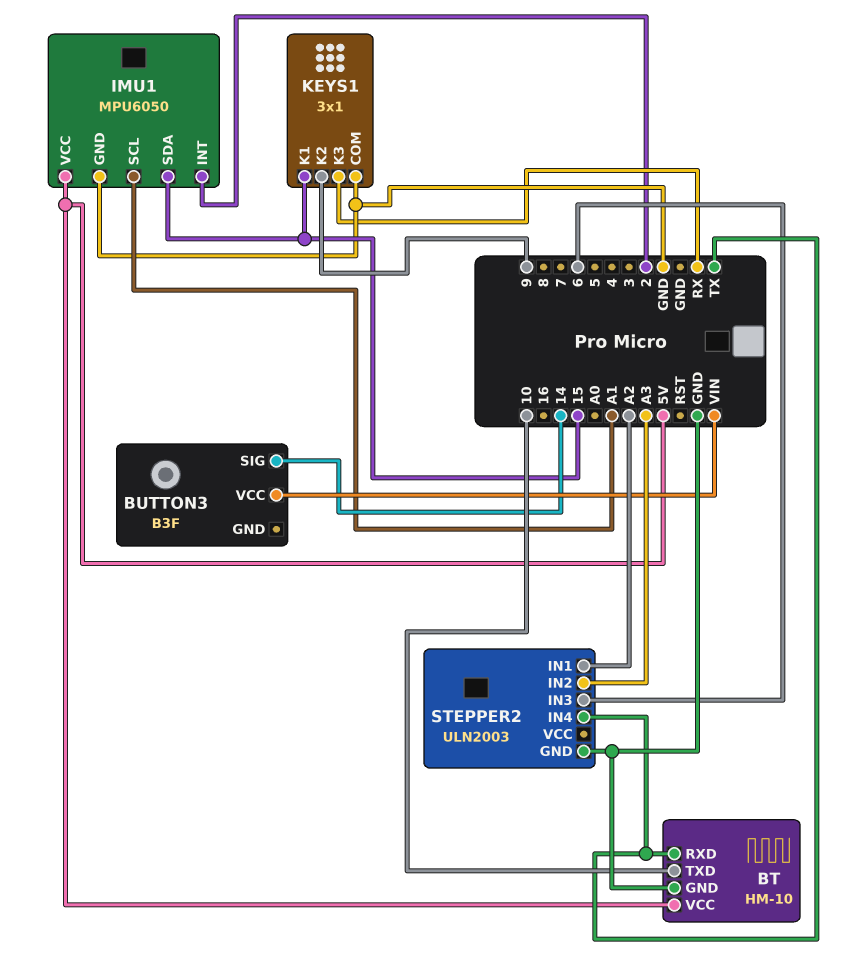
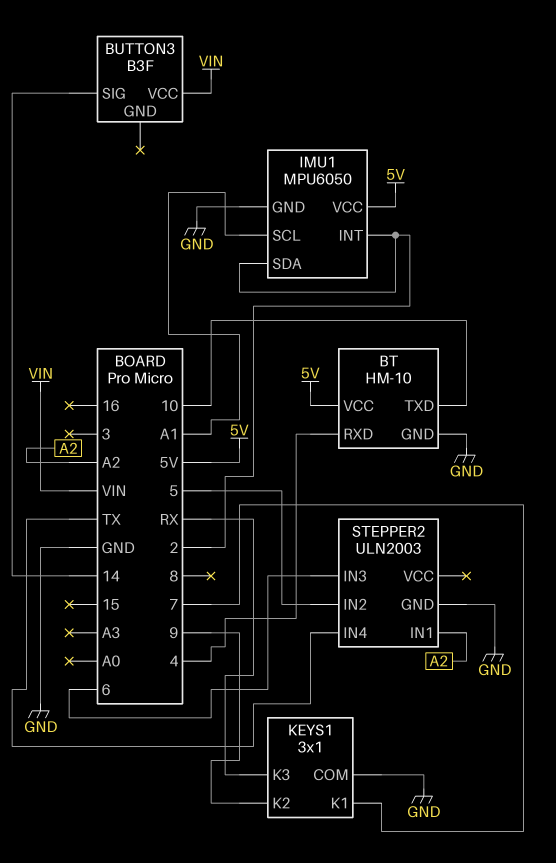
BT pin RXD: TX -> 4
IMU1 pin SDA: 15 -> 2
KEYS1 pin K1: 15 -> 7
STEPPER2 pin IN2: A3 -> 5

